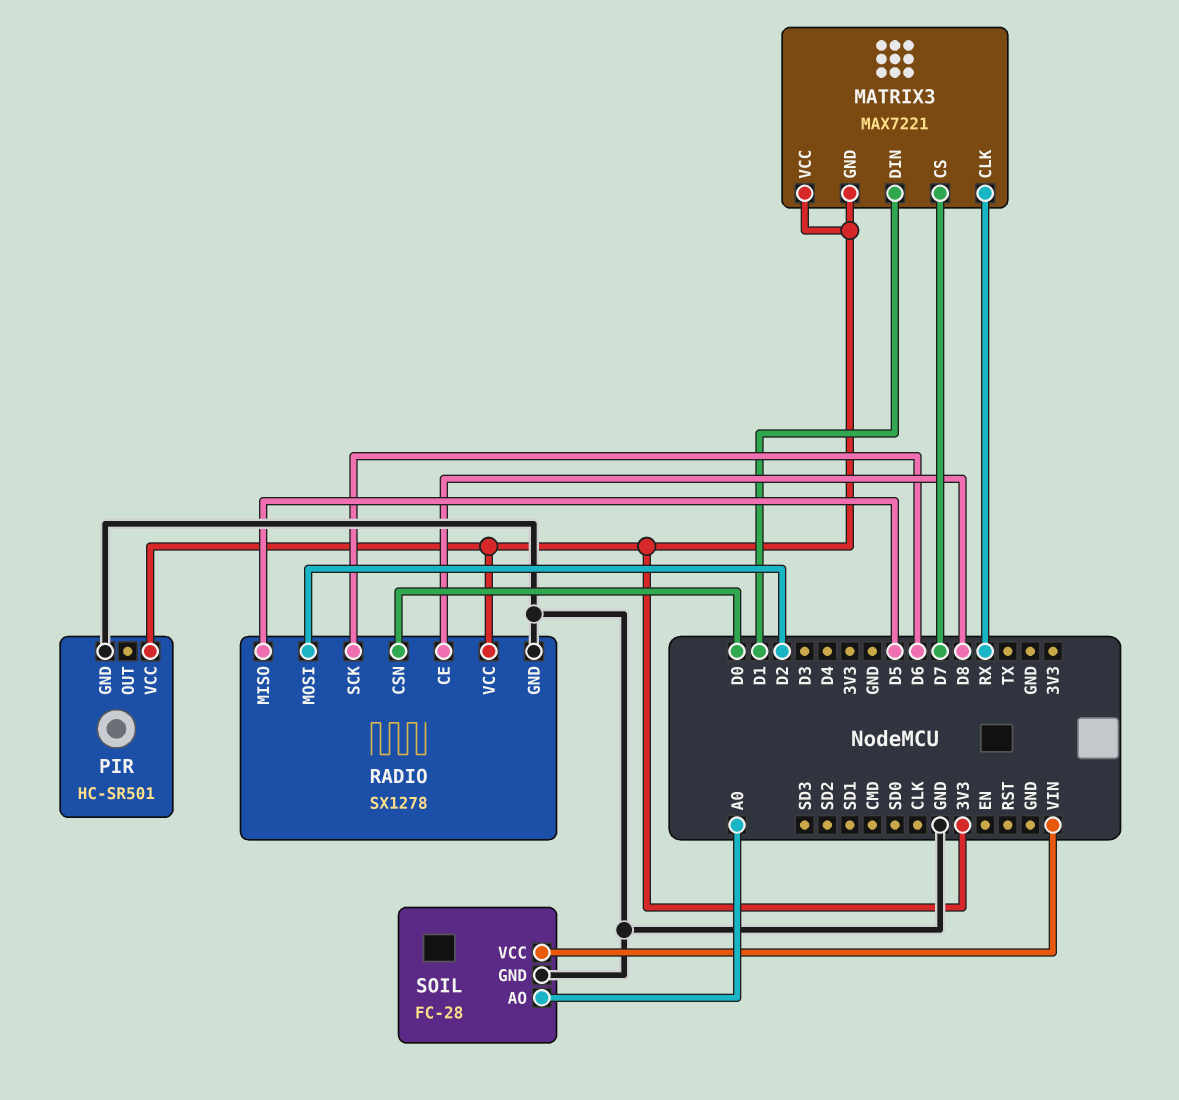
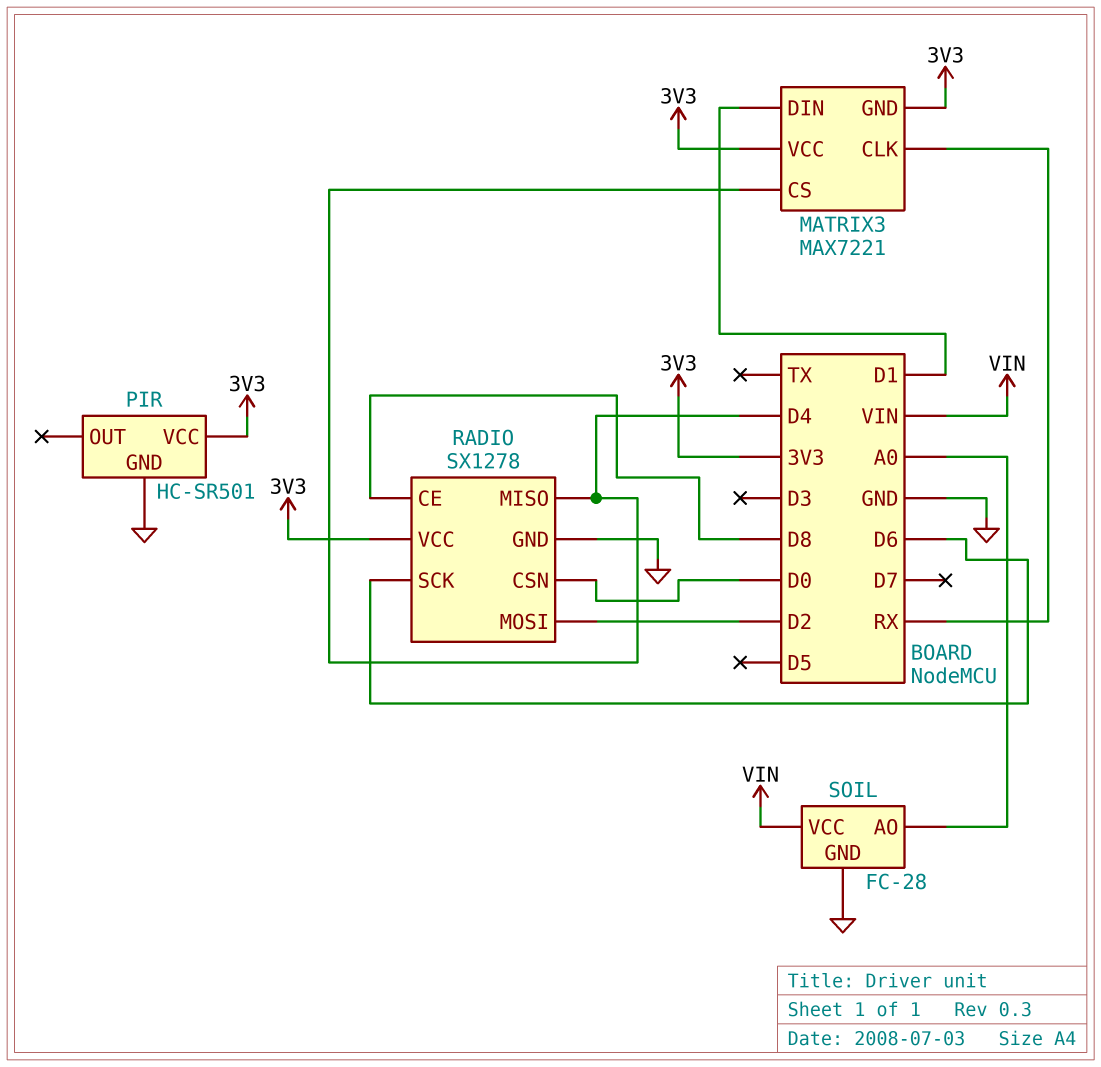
MATRIX3 pin CS: D7 -> D4
RADIO pin MISO: D5 -> D4

